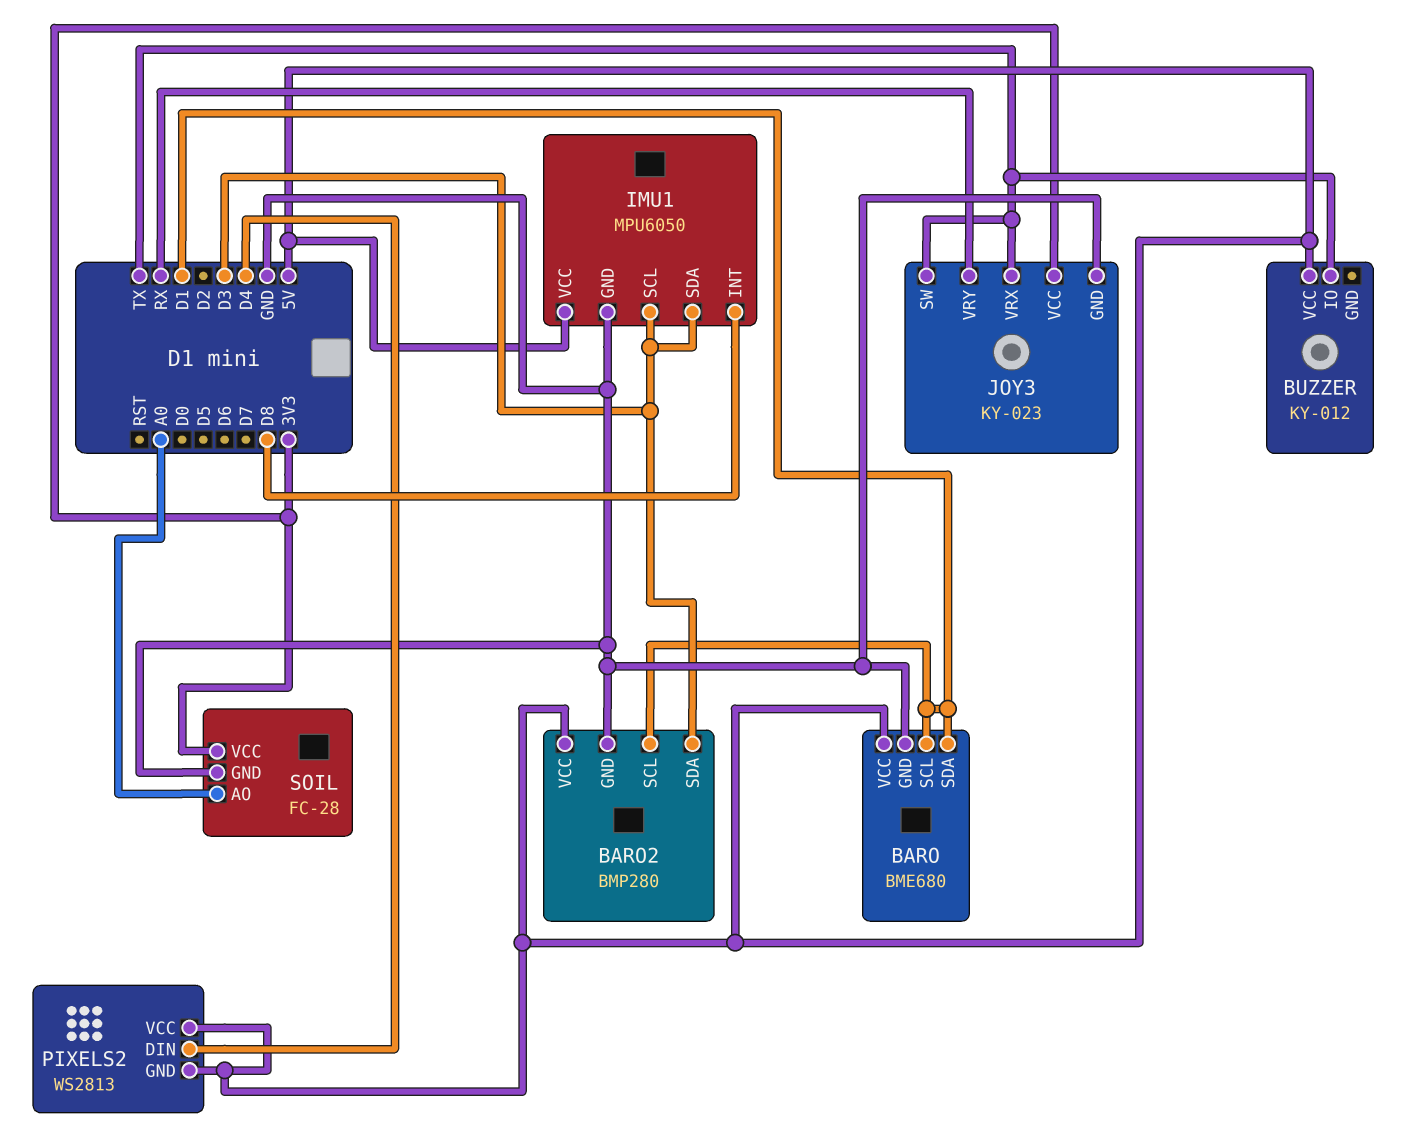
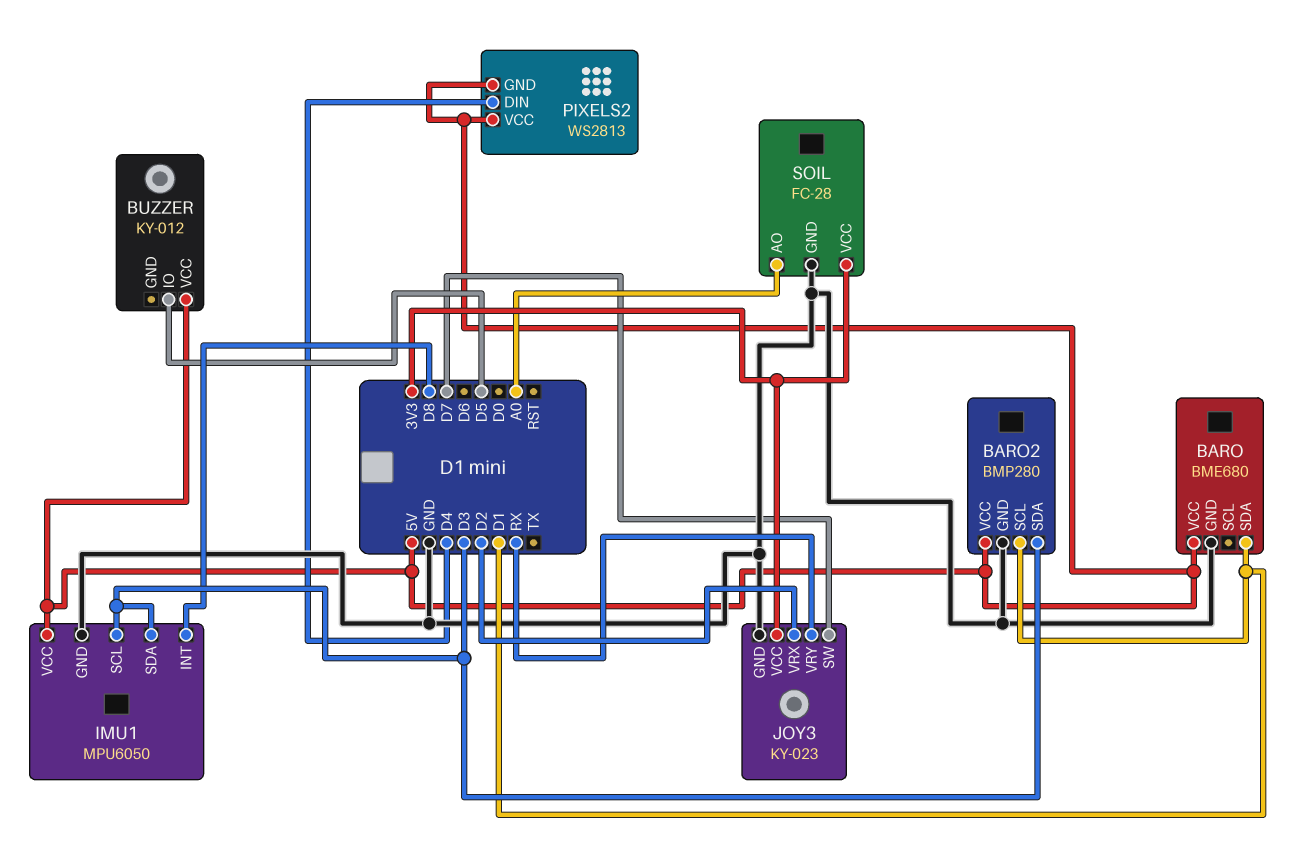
BARO pin SCL: D1 -> none
BUZZER pin IO: TX -> D5
JOY3 pin SW: TX -> D7
JOY3 pin VRX: TX -> D2

